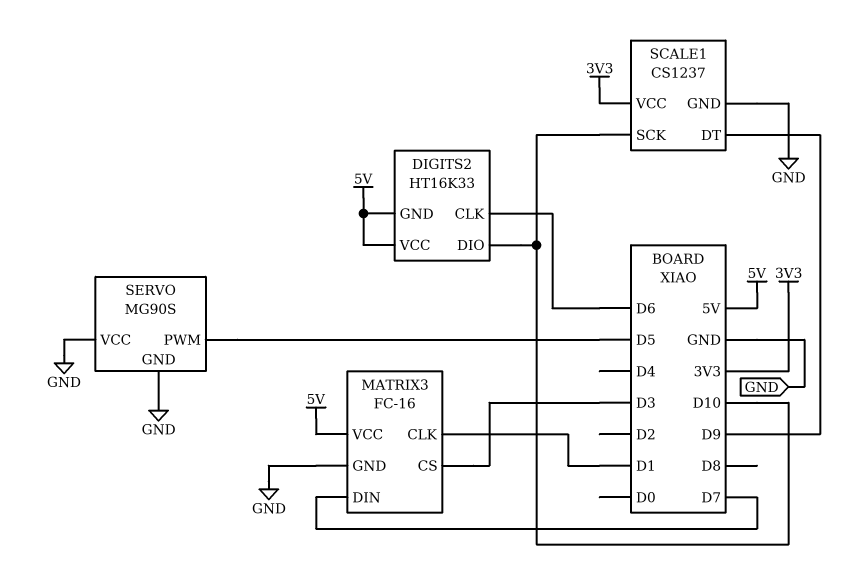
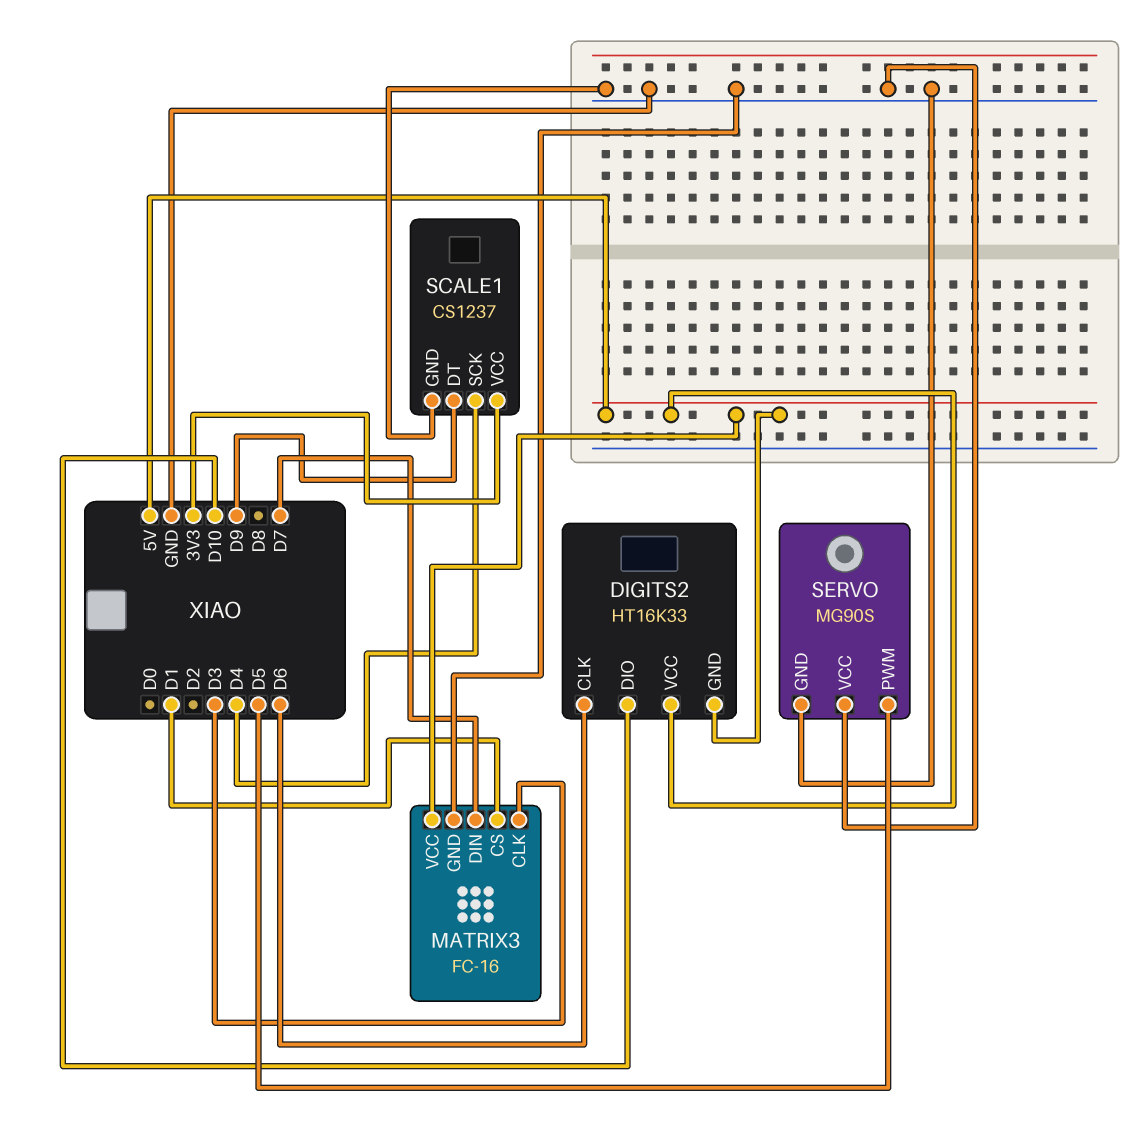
MATRIX3 pin CLK: D1 -> D3
MATRIX3 pin CS: D3 -> D1
SCALE1 pin SCK: D10 -> D4

